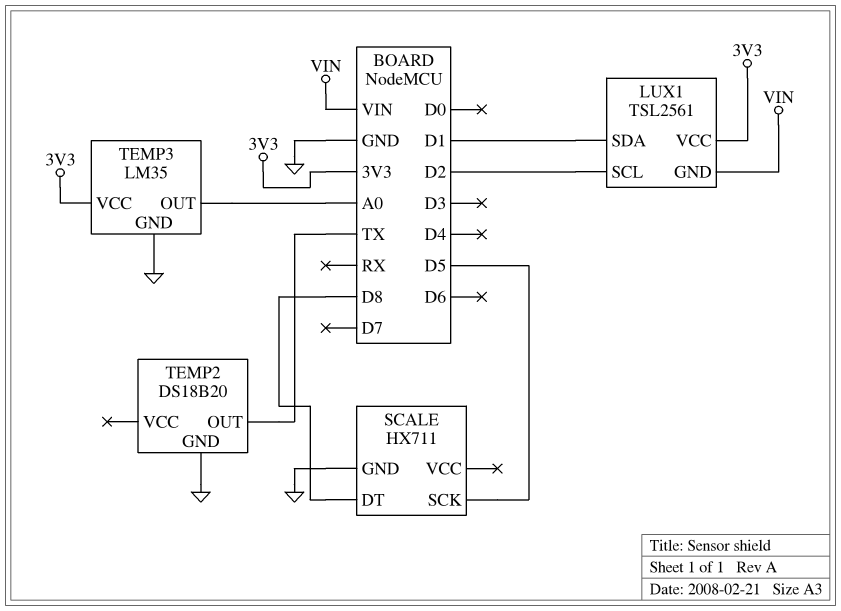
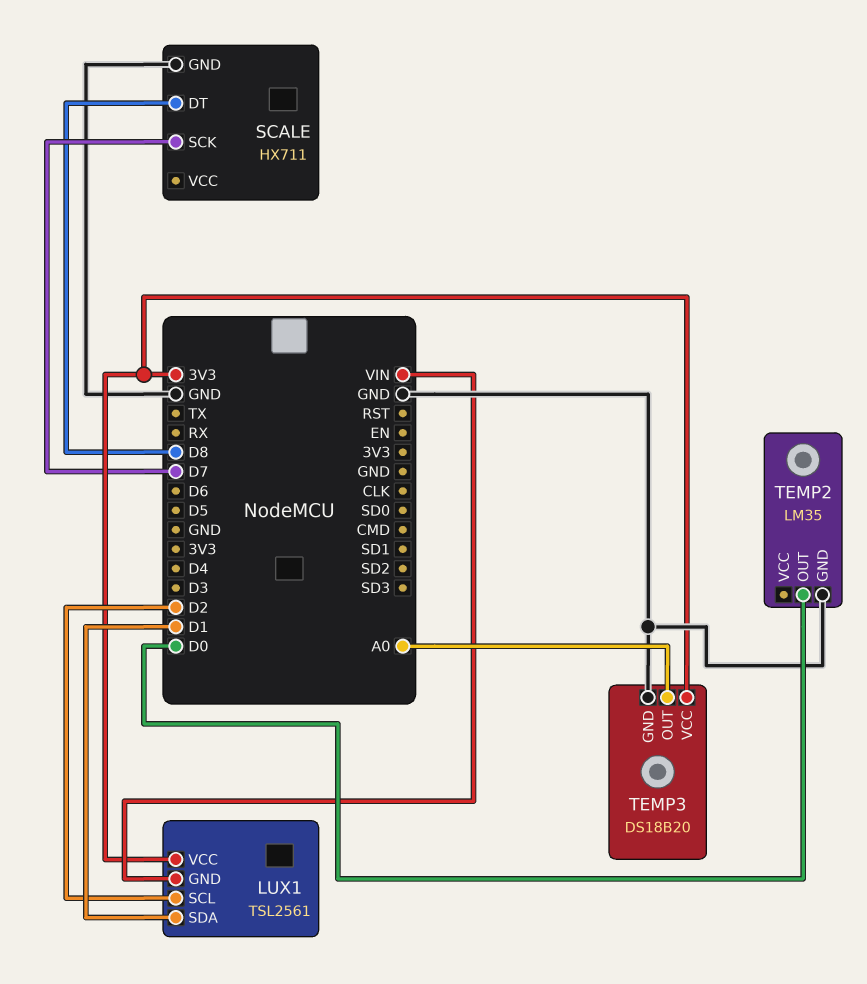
SCALE pin SCK: D5 -> D7
TEMP2: DS18B20 -> LM35
TEMP2 pin OUT: TX -> D0
TEMP3: LM35 -> DS18B20

